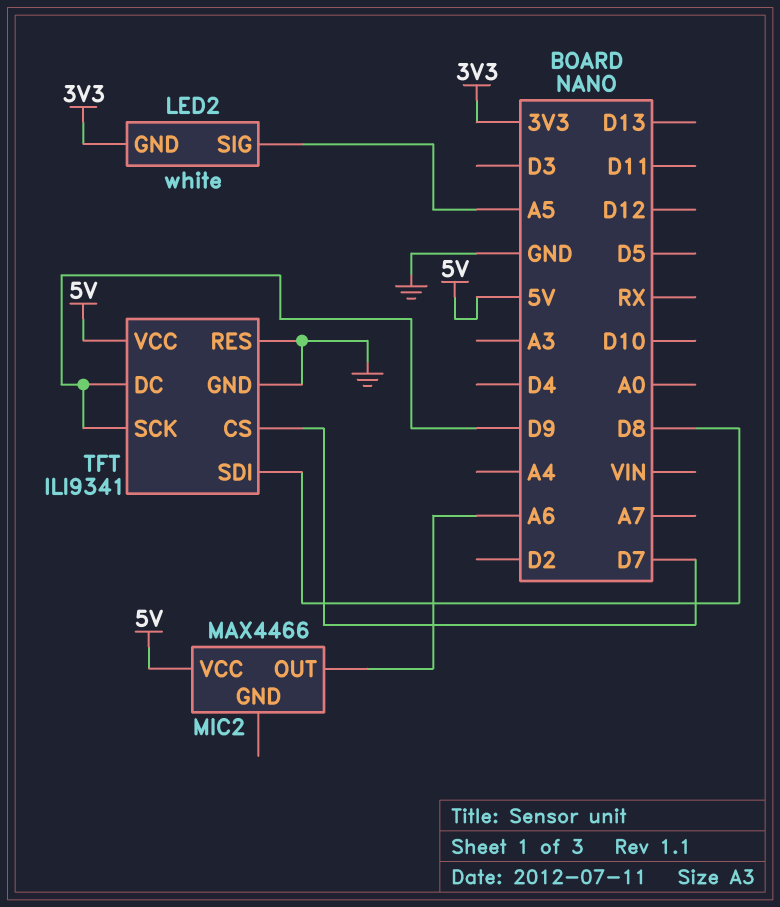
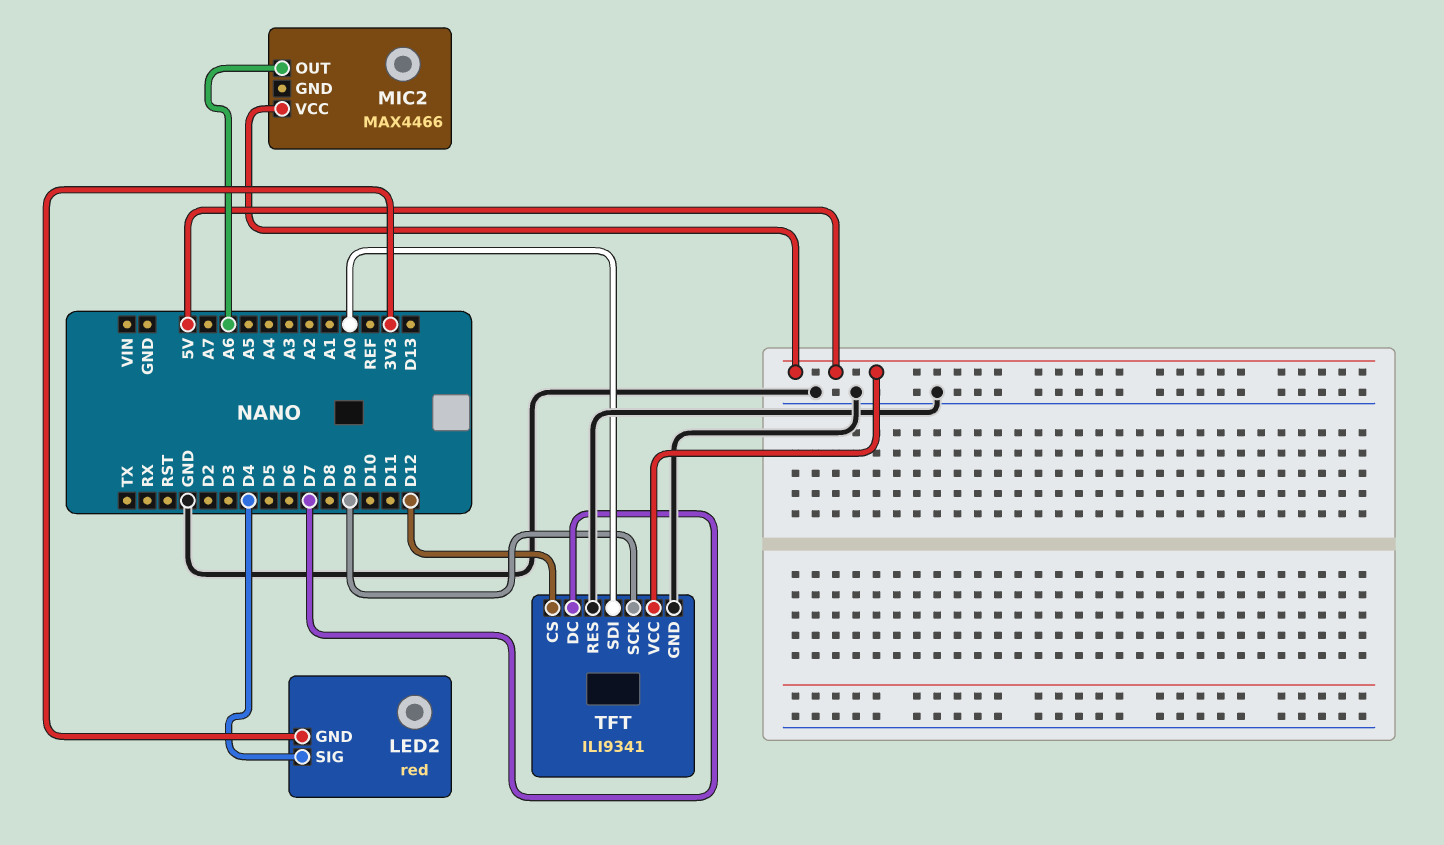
LED2: white -> red
LED2 pin SIG: A5 -> D4
TFT pin CS: D7 -> D12
TFT pin DC: D9 -> D7
TFT pin SDI: D8 -> A0

